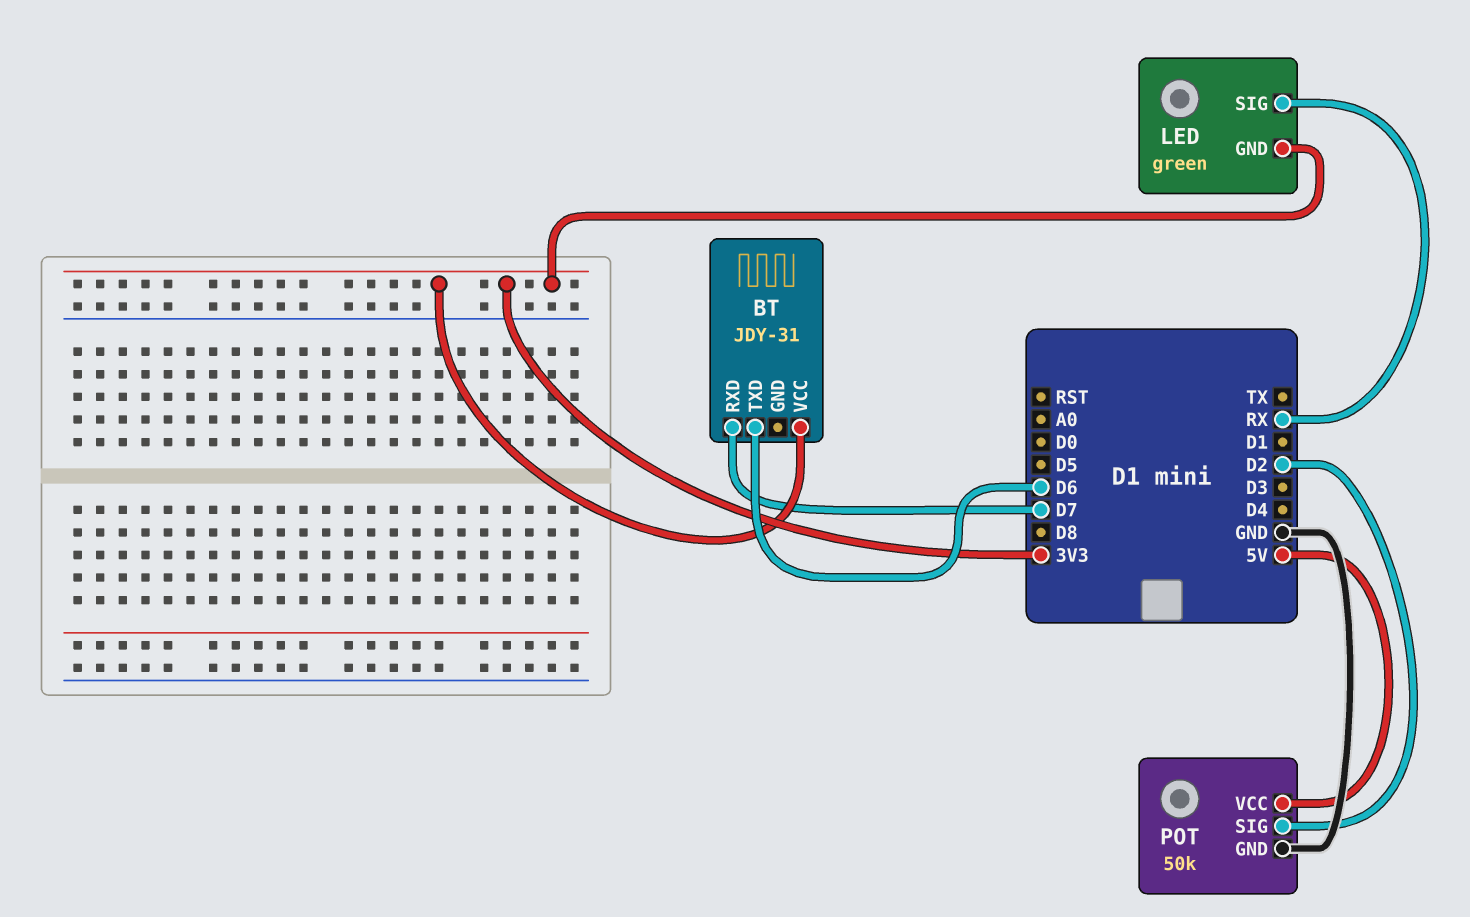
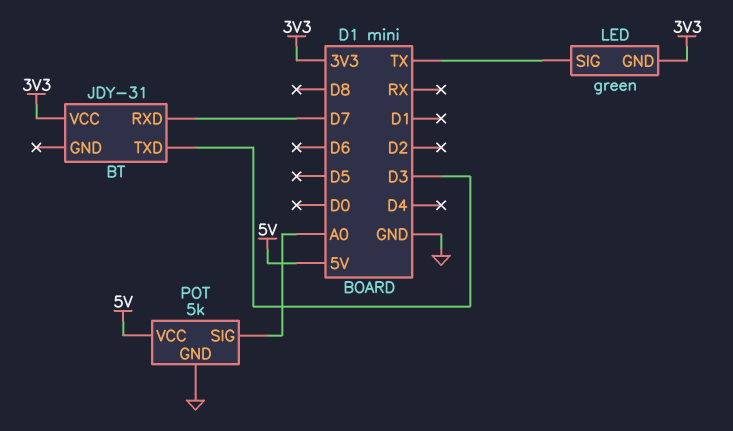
BT pin TXD: D6 -> D3
LED pin SIG: RX -> TX
POT: 50k -> 5k
POT pin SIG: D2 -> A0

